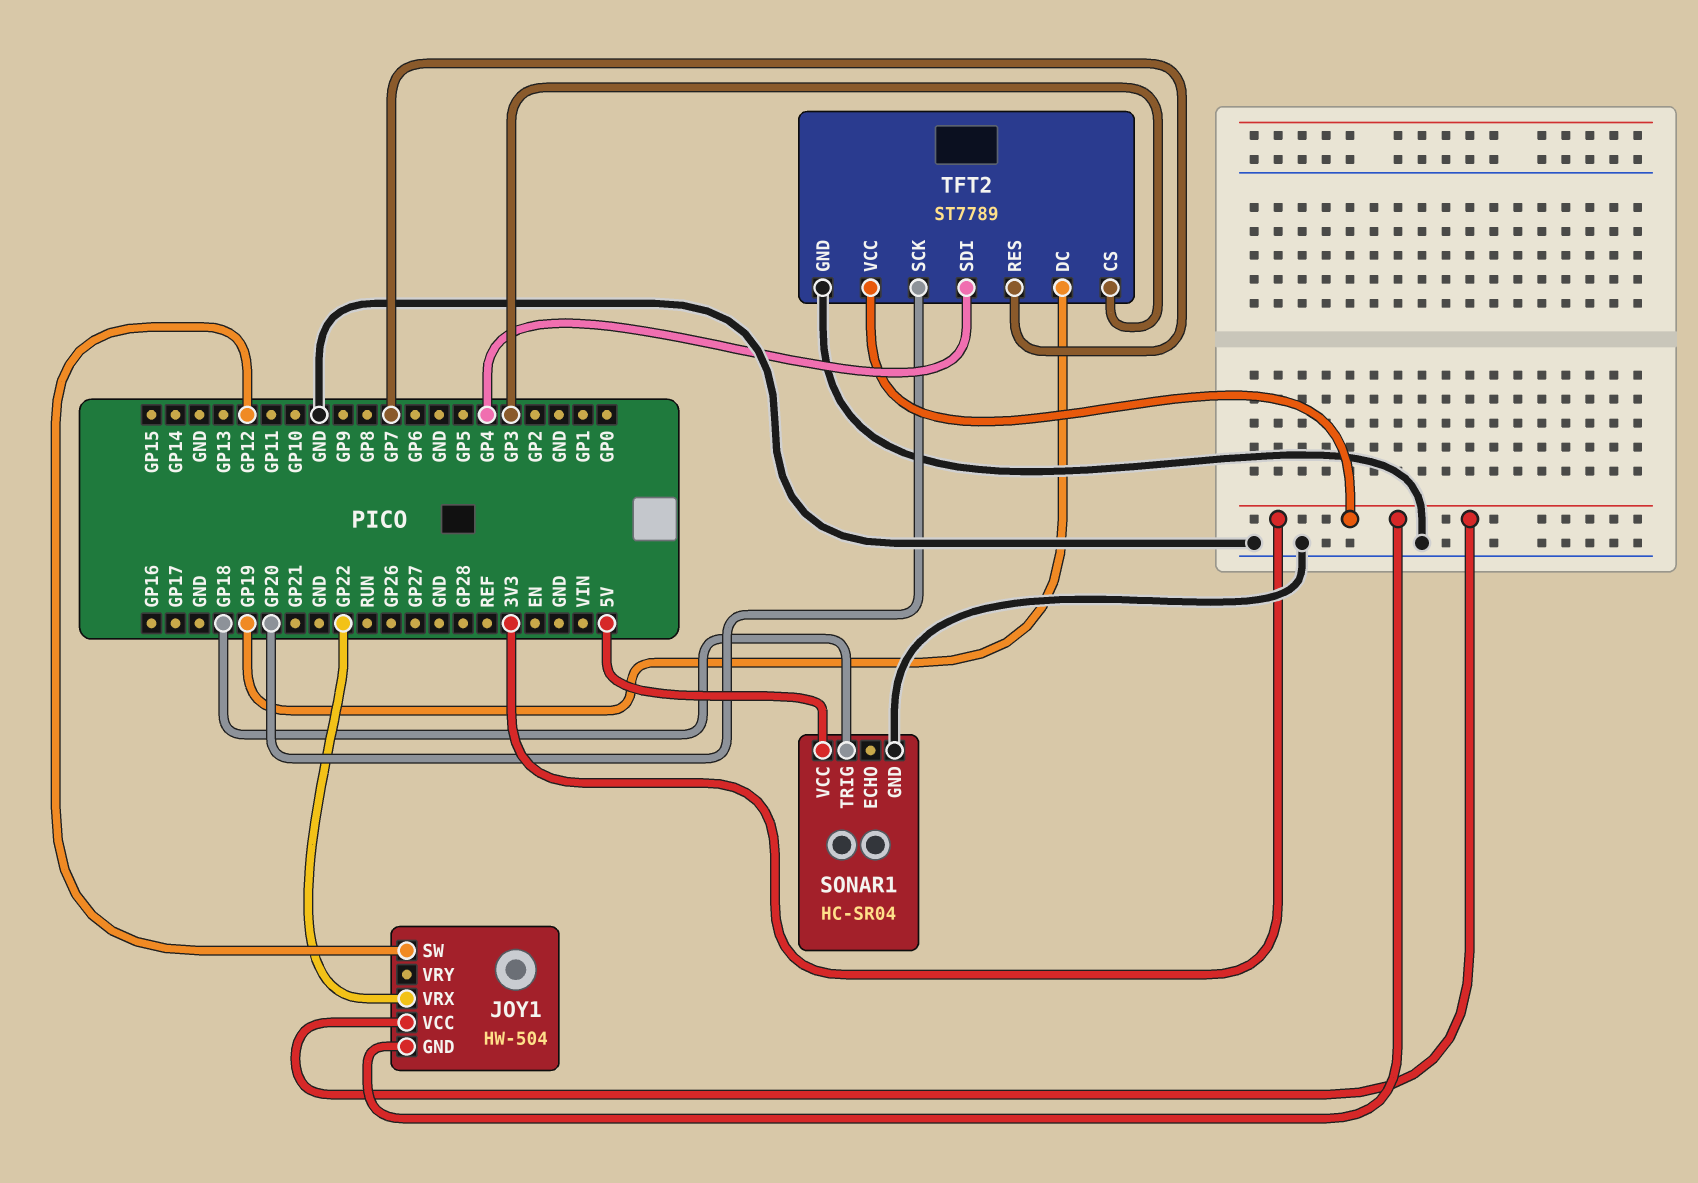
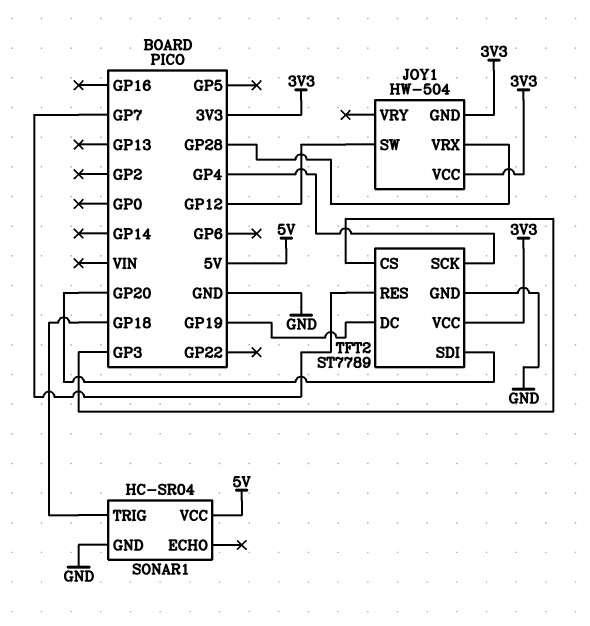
JOY1 pin VRX: GP22 -> GP28
TFT2 pin SCK: GP20 -> GP4
TFT2 pin SDI: GP4 -> GP20

